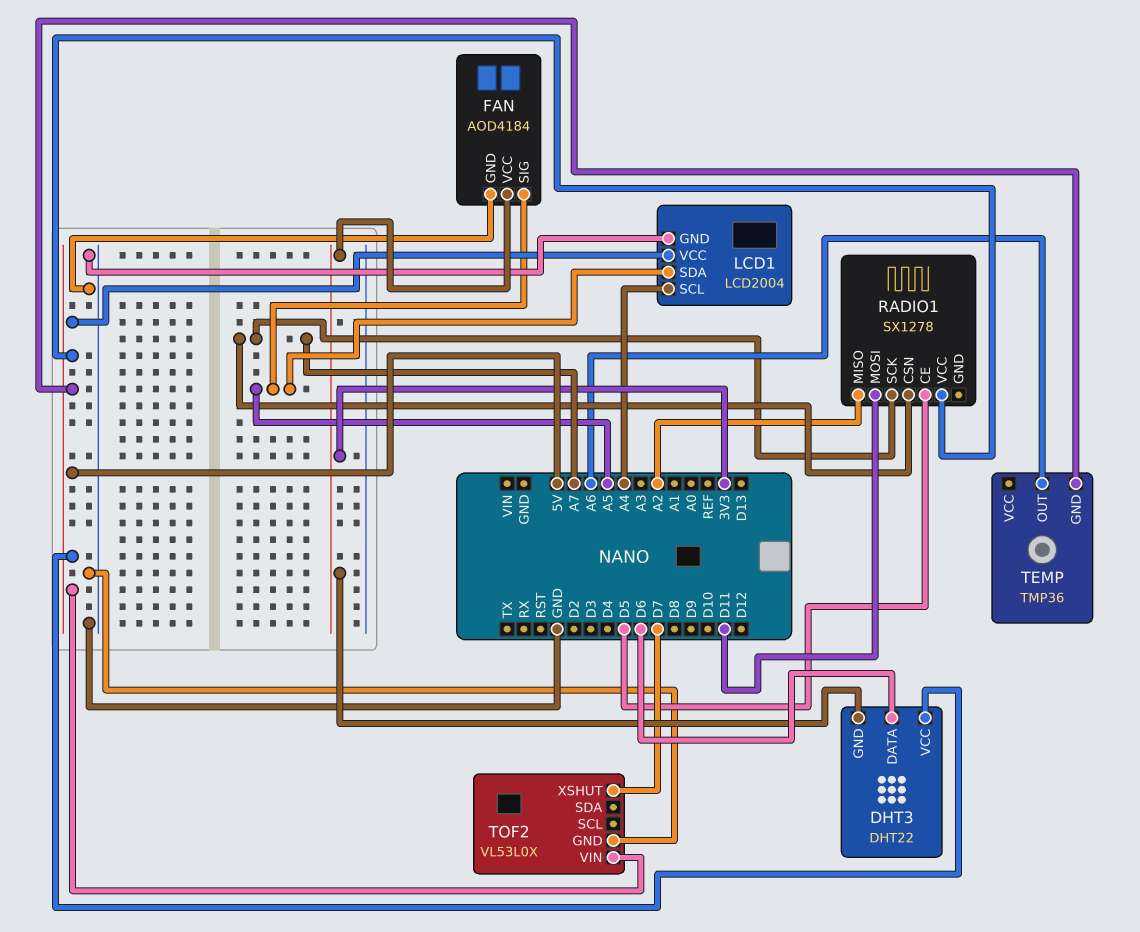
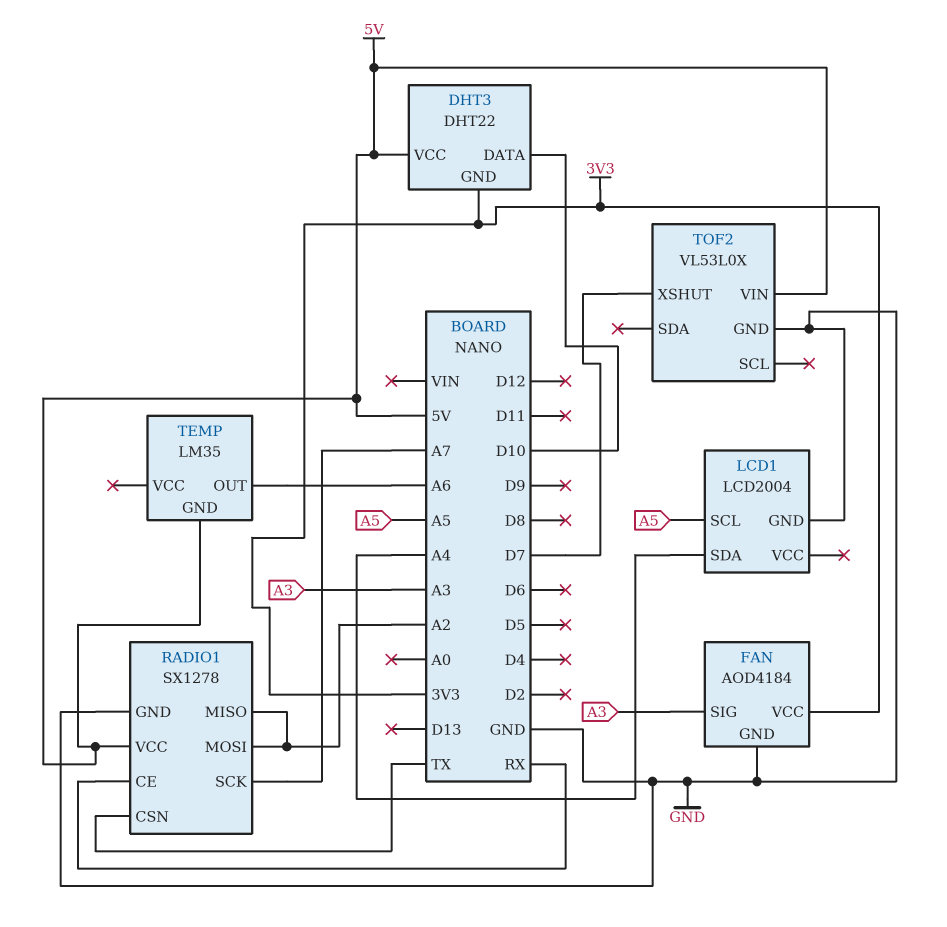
DHT3 pin DATA: D6 -> D10
FAN pin SIG: A5 -> A3
LCD1 pin SCL: A4 -> A5
LCD1 pin SDA: A5 -> A4
LCD1 pin VCC: 5V -> none
RADIO1 pin CE: D5 -> RX
RADIO1 pin CSN: A7 -> TX
RADIO1 pin GND: none -> GND
RADIO1 pin MOSI: D11 -> A2
TEMP: TMP36 -> LM35

